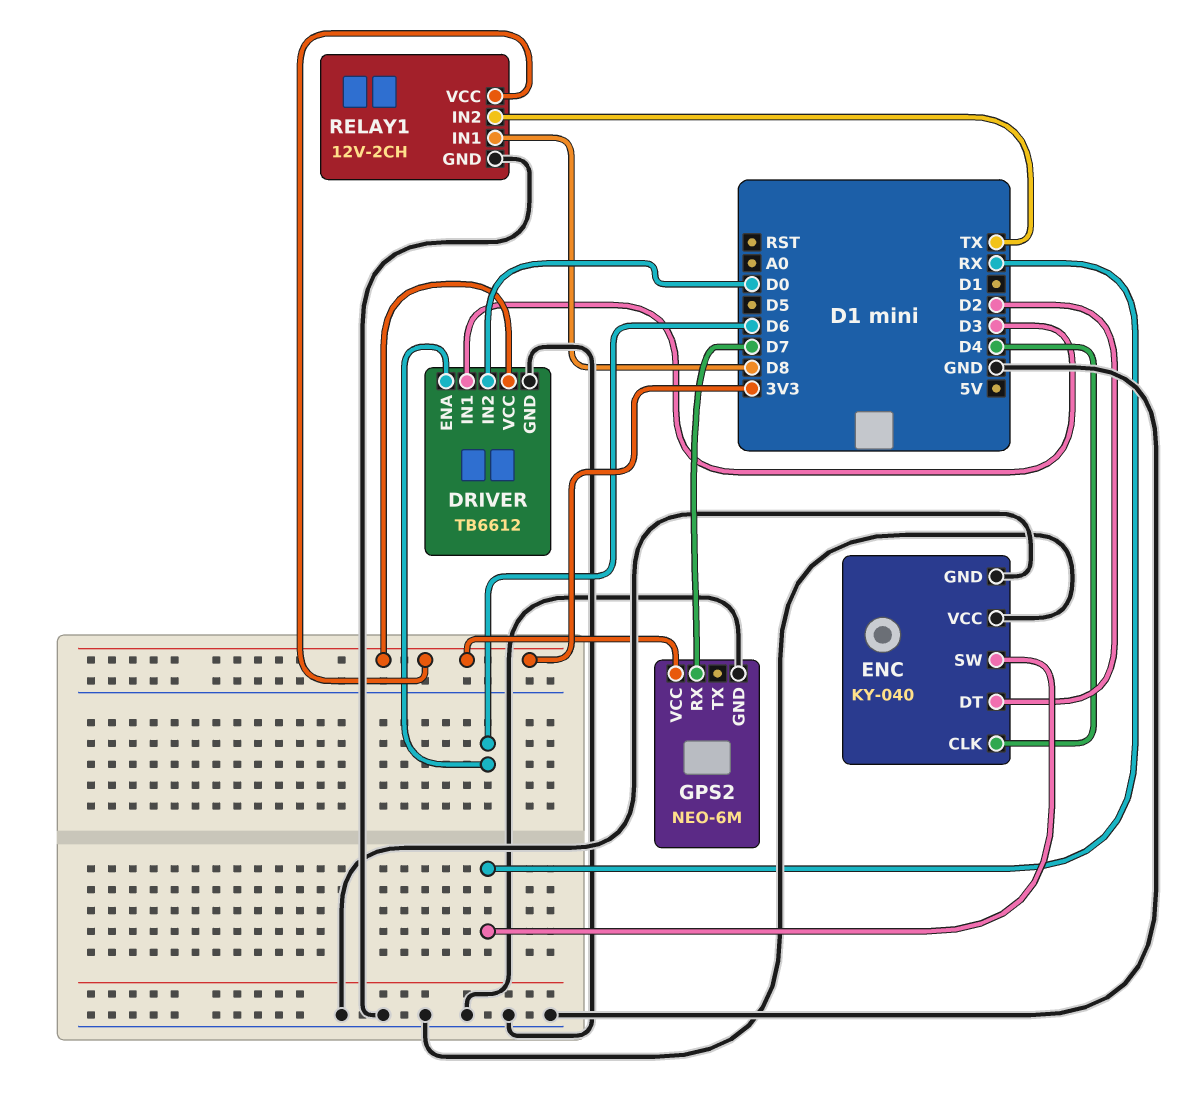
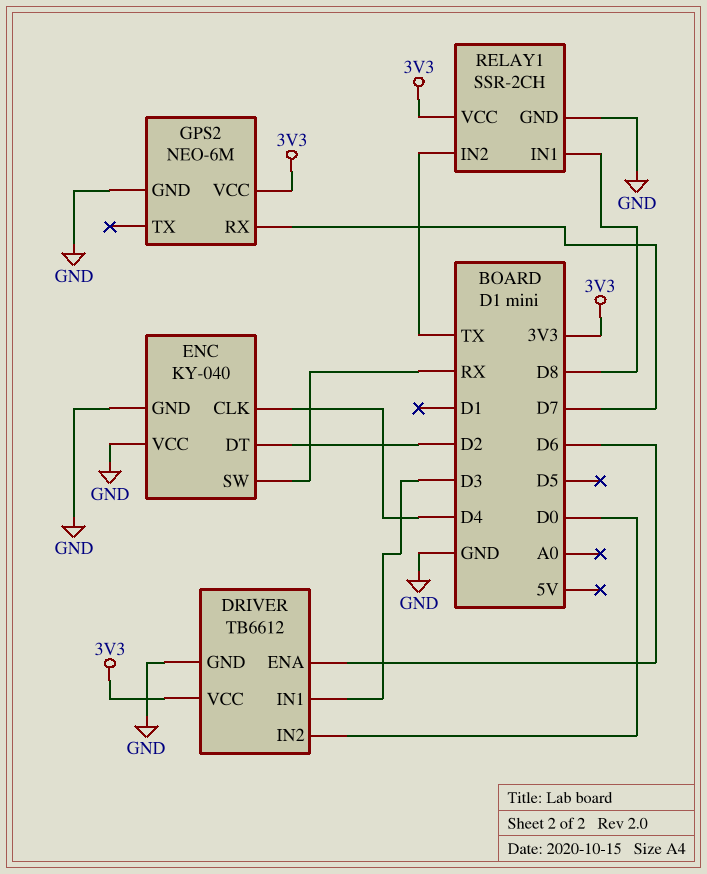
RELAY1: 12V-2CH -> SSR-2CH

